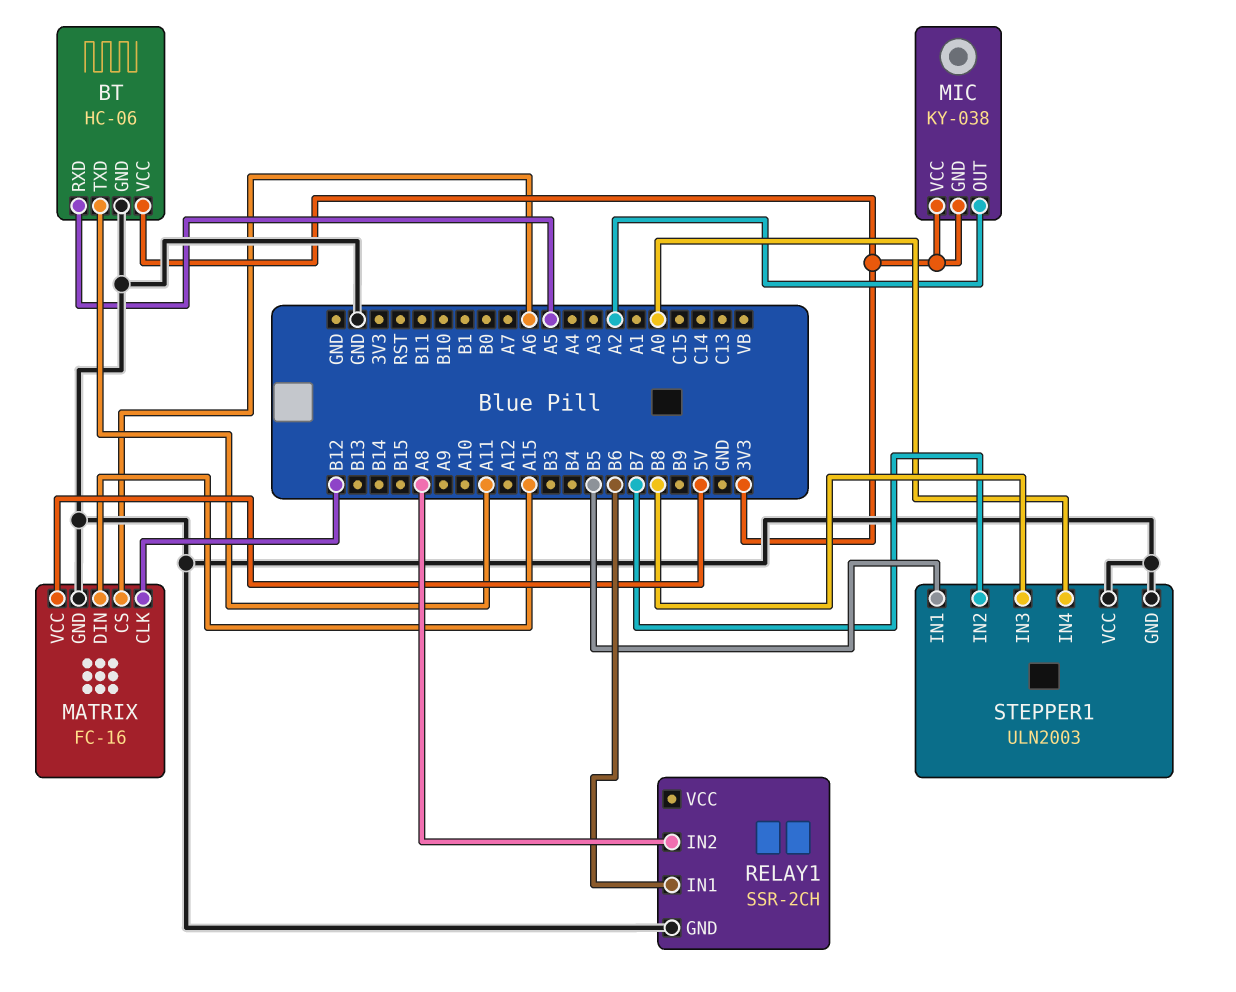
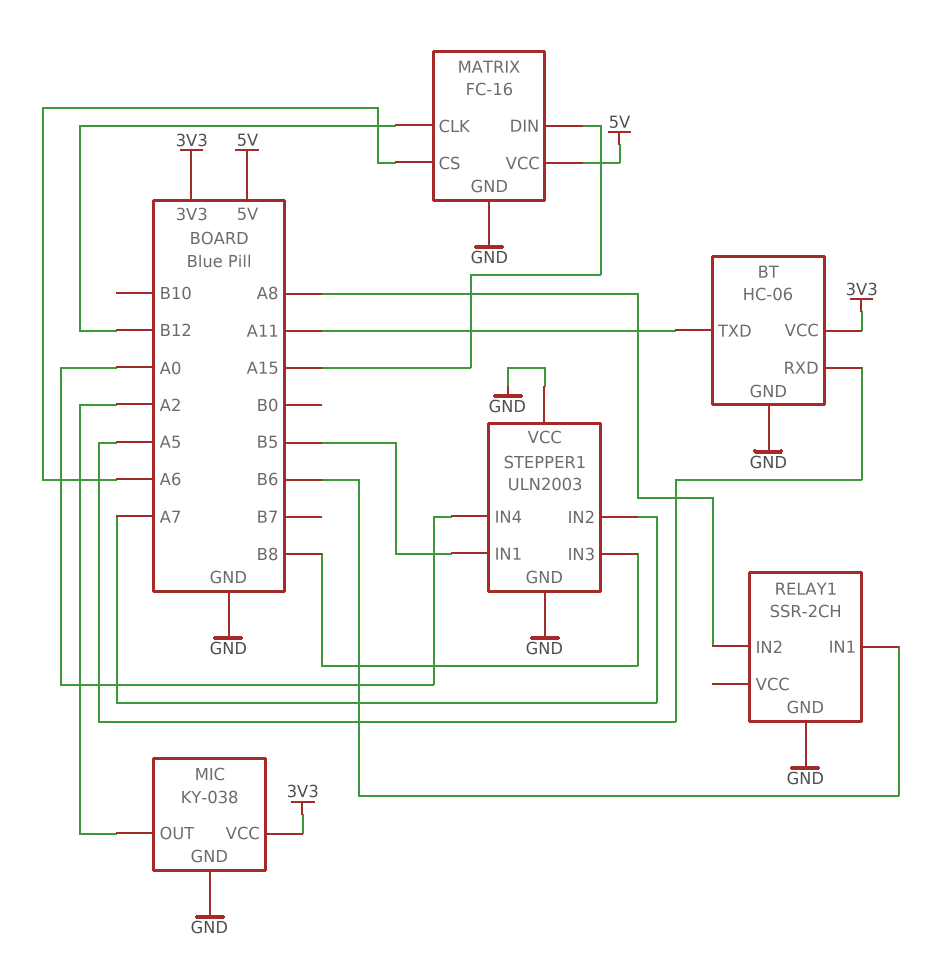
MIC pin GND: 3V3 -> GND
STEPPER1 pin IN2: B7 -> A7

